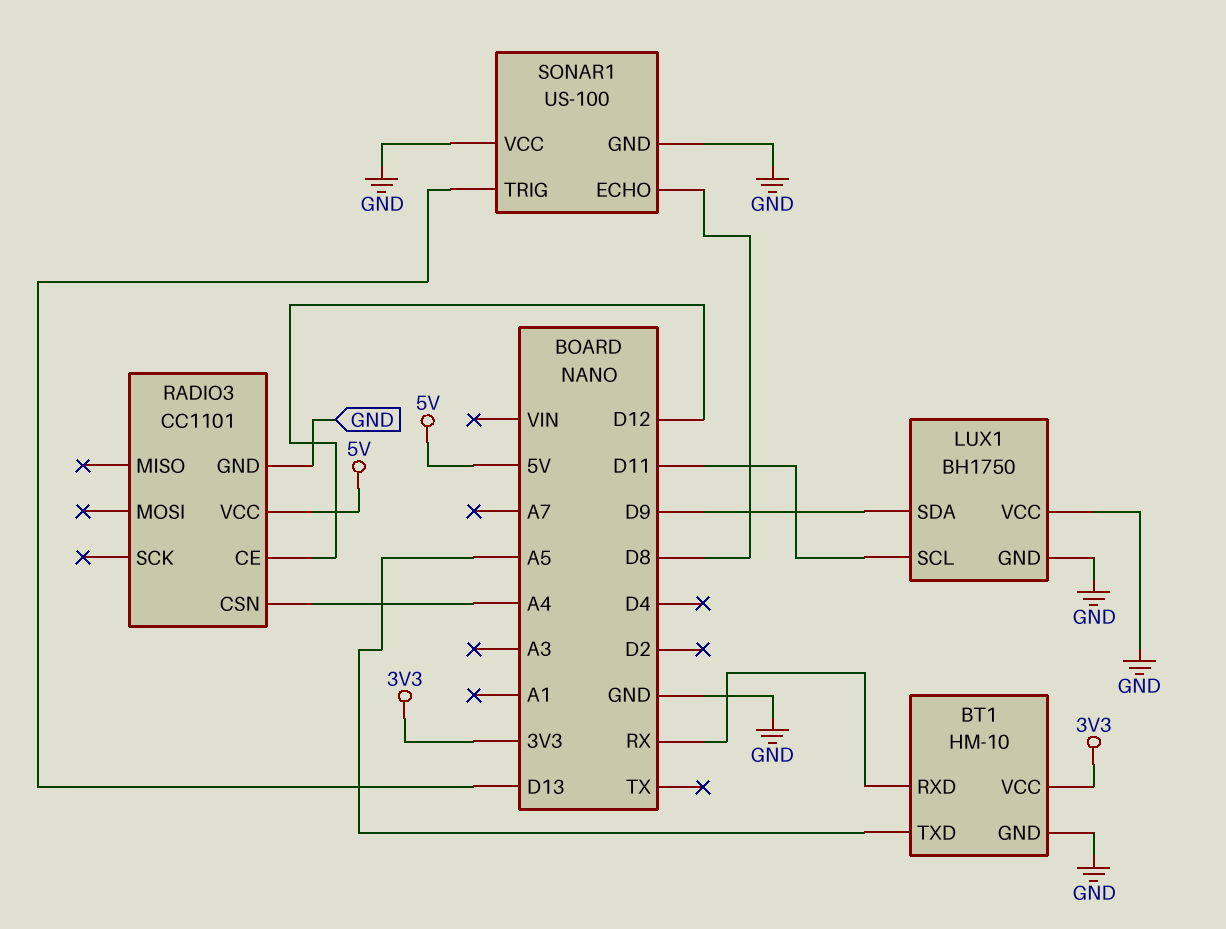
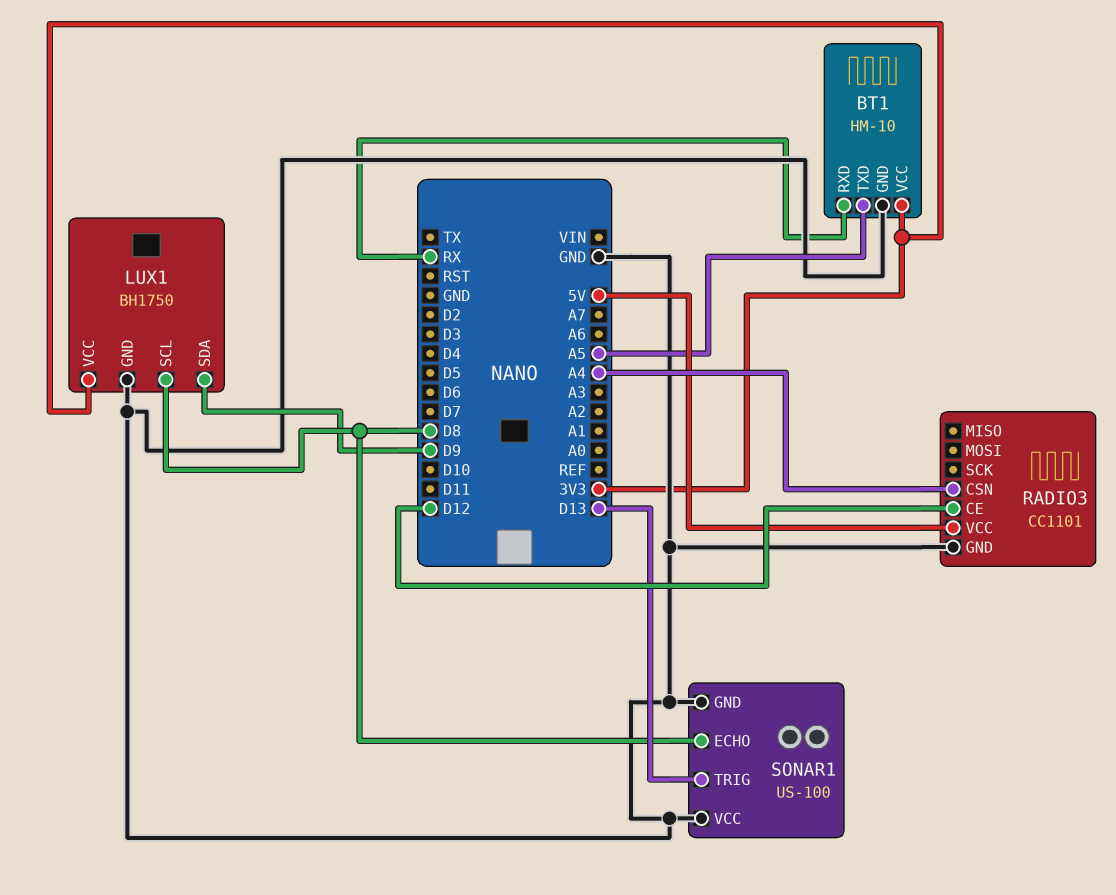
LUX1 pin SCL: D11 -> D8
LUX1 pin VCC: GND -> 3V3

